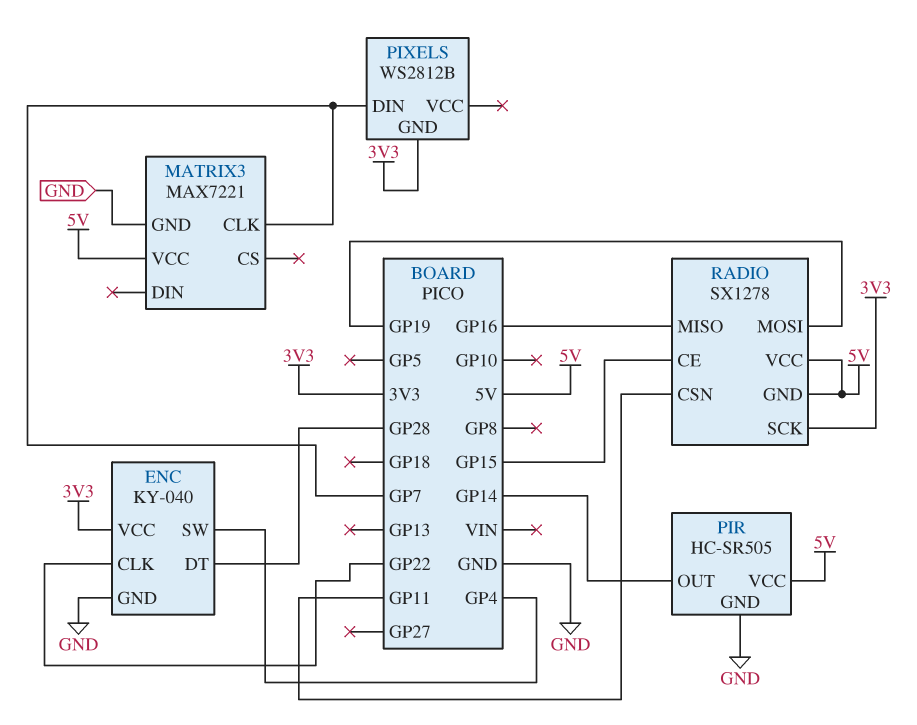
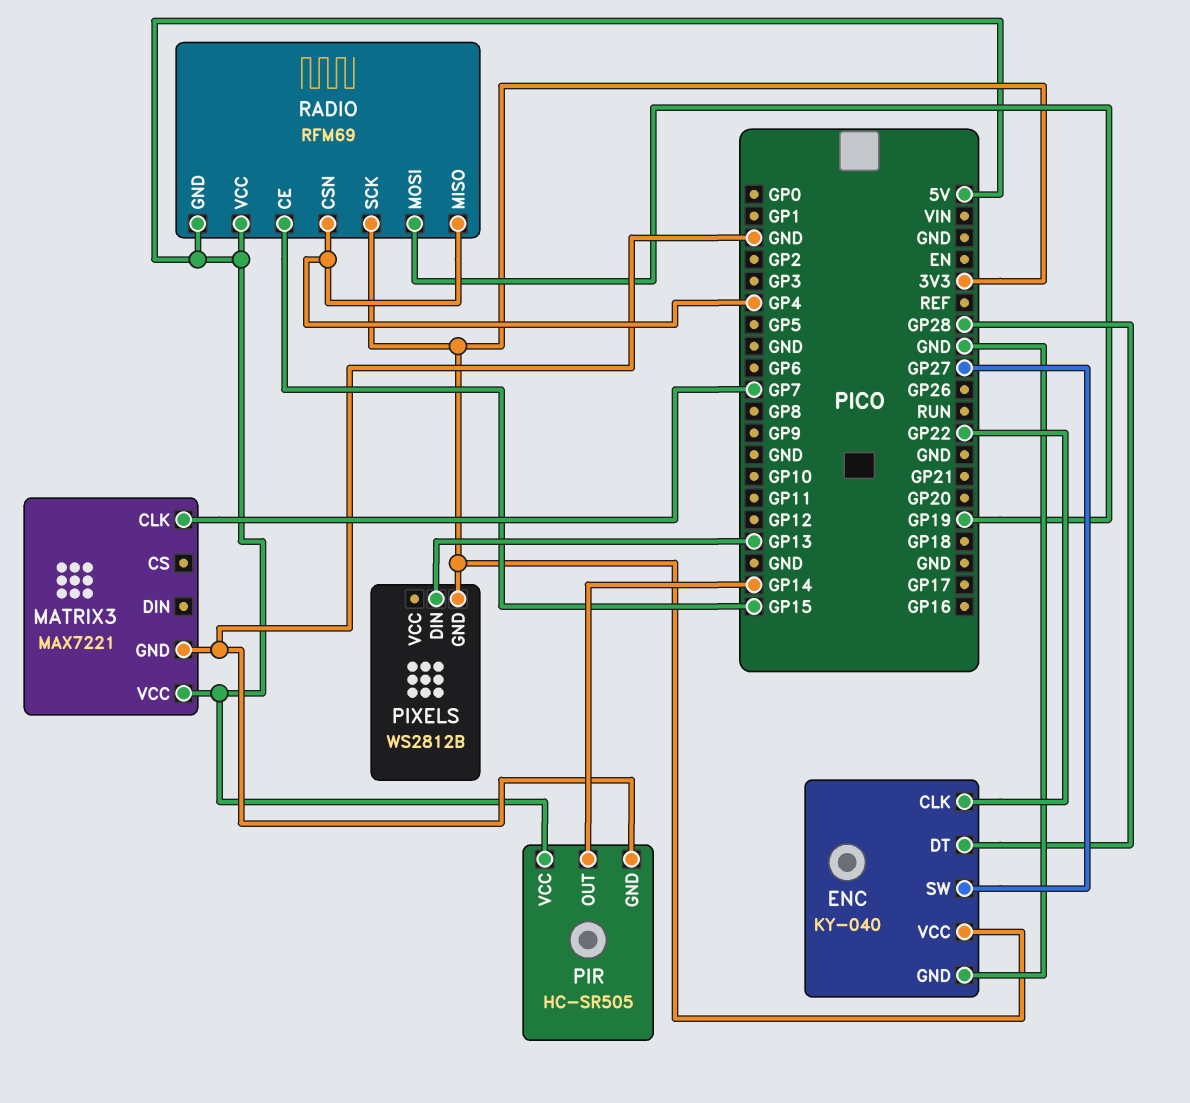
ENC pin SW: GP4 -> GP27
PIXELS pin DIN: GP7 -> GP13
RADIO: SX1278 -> RFM69
RADIO pin CSN: GP11 -> GP4
RADIO pin MISO: GP16 -> GP4

